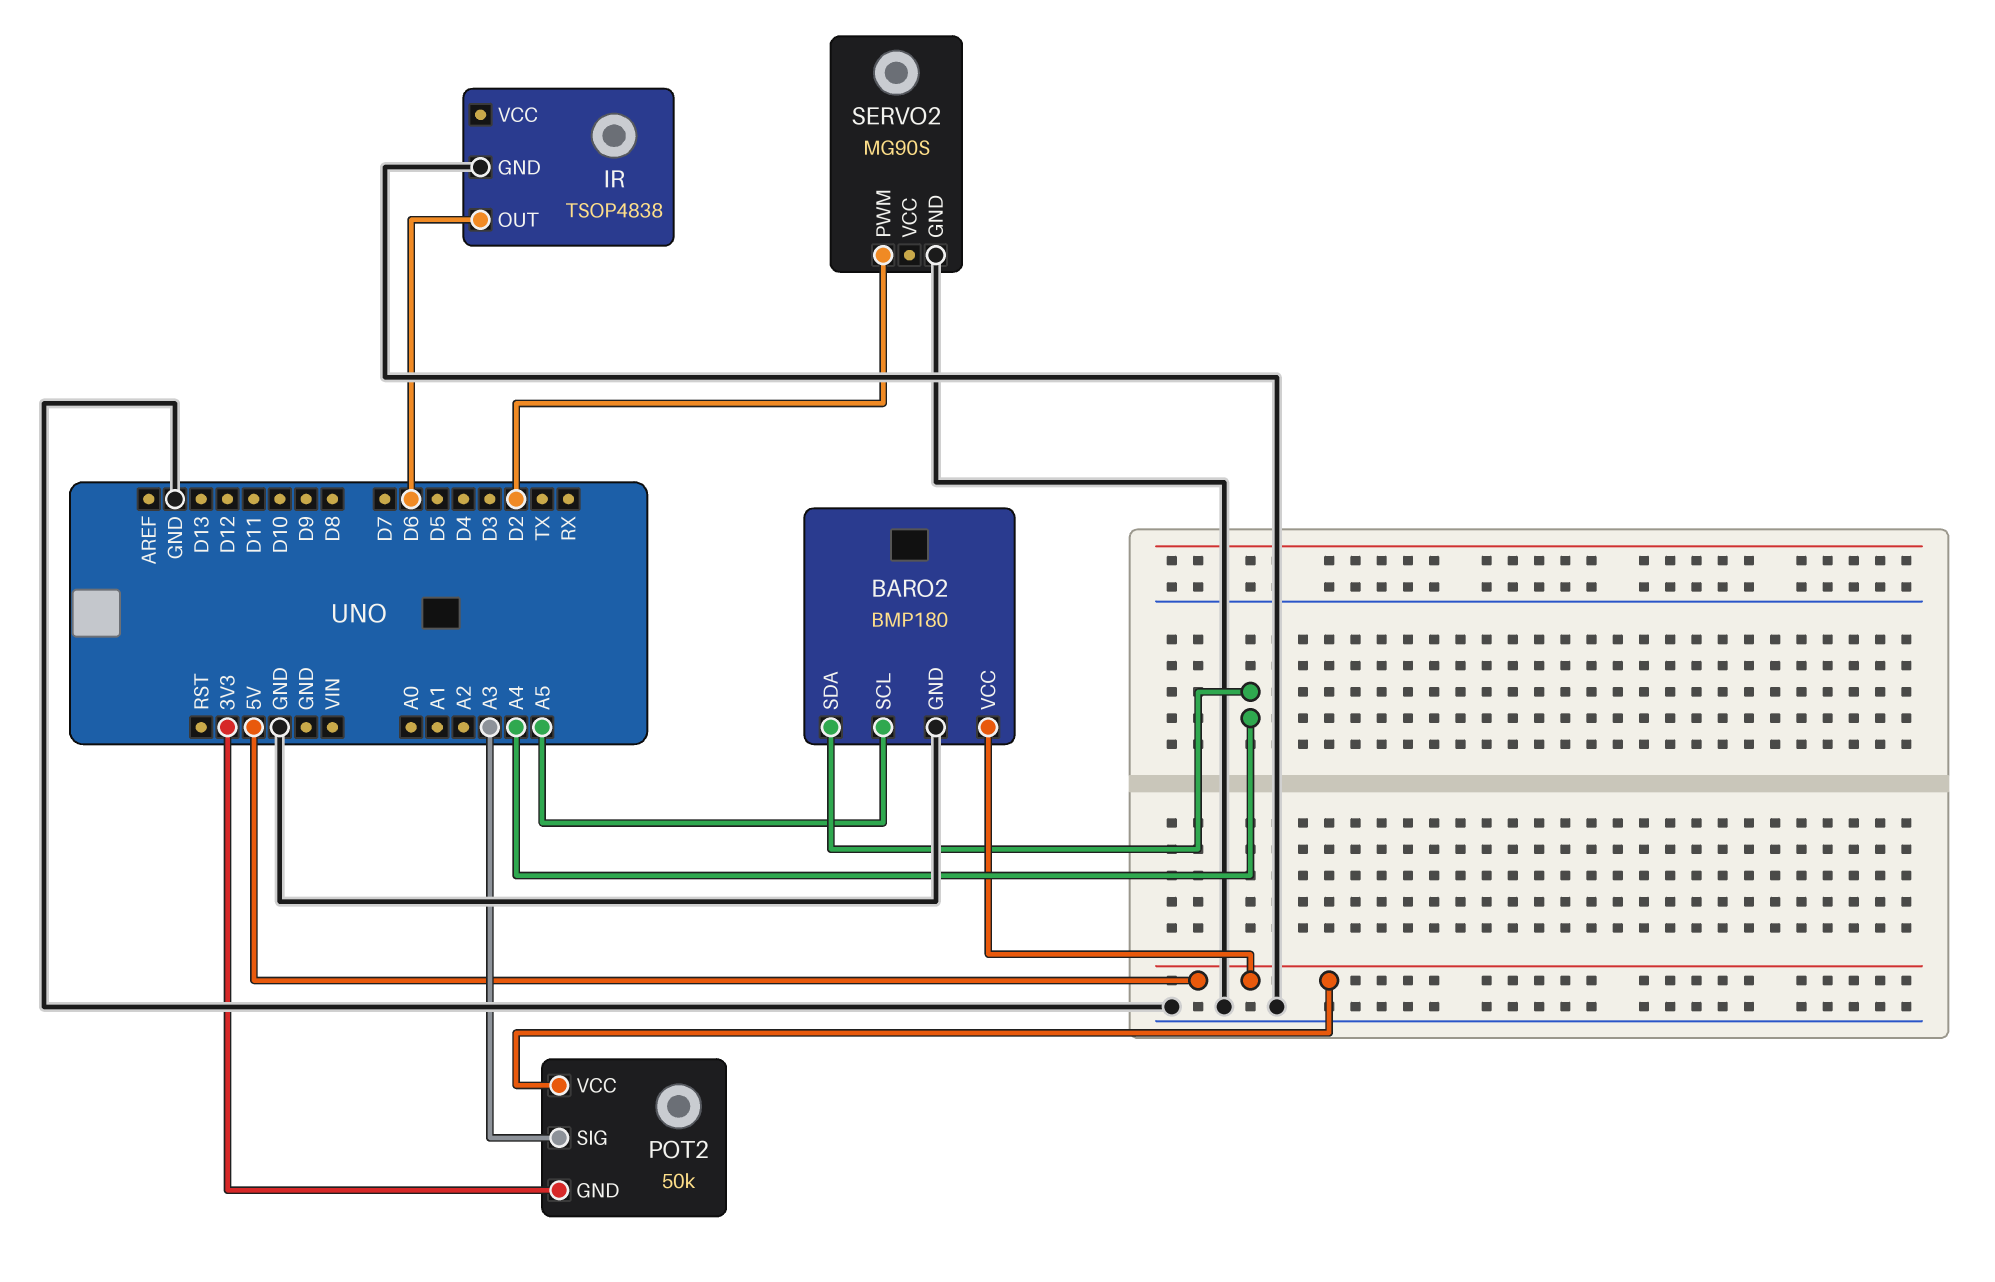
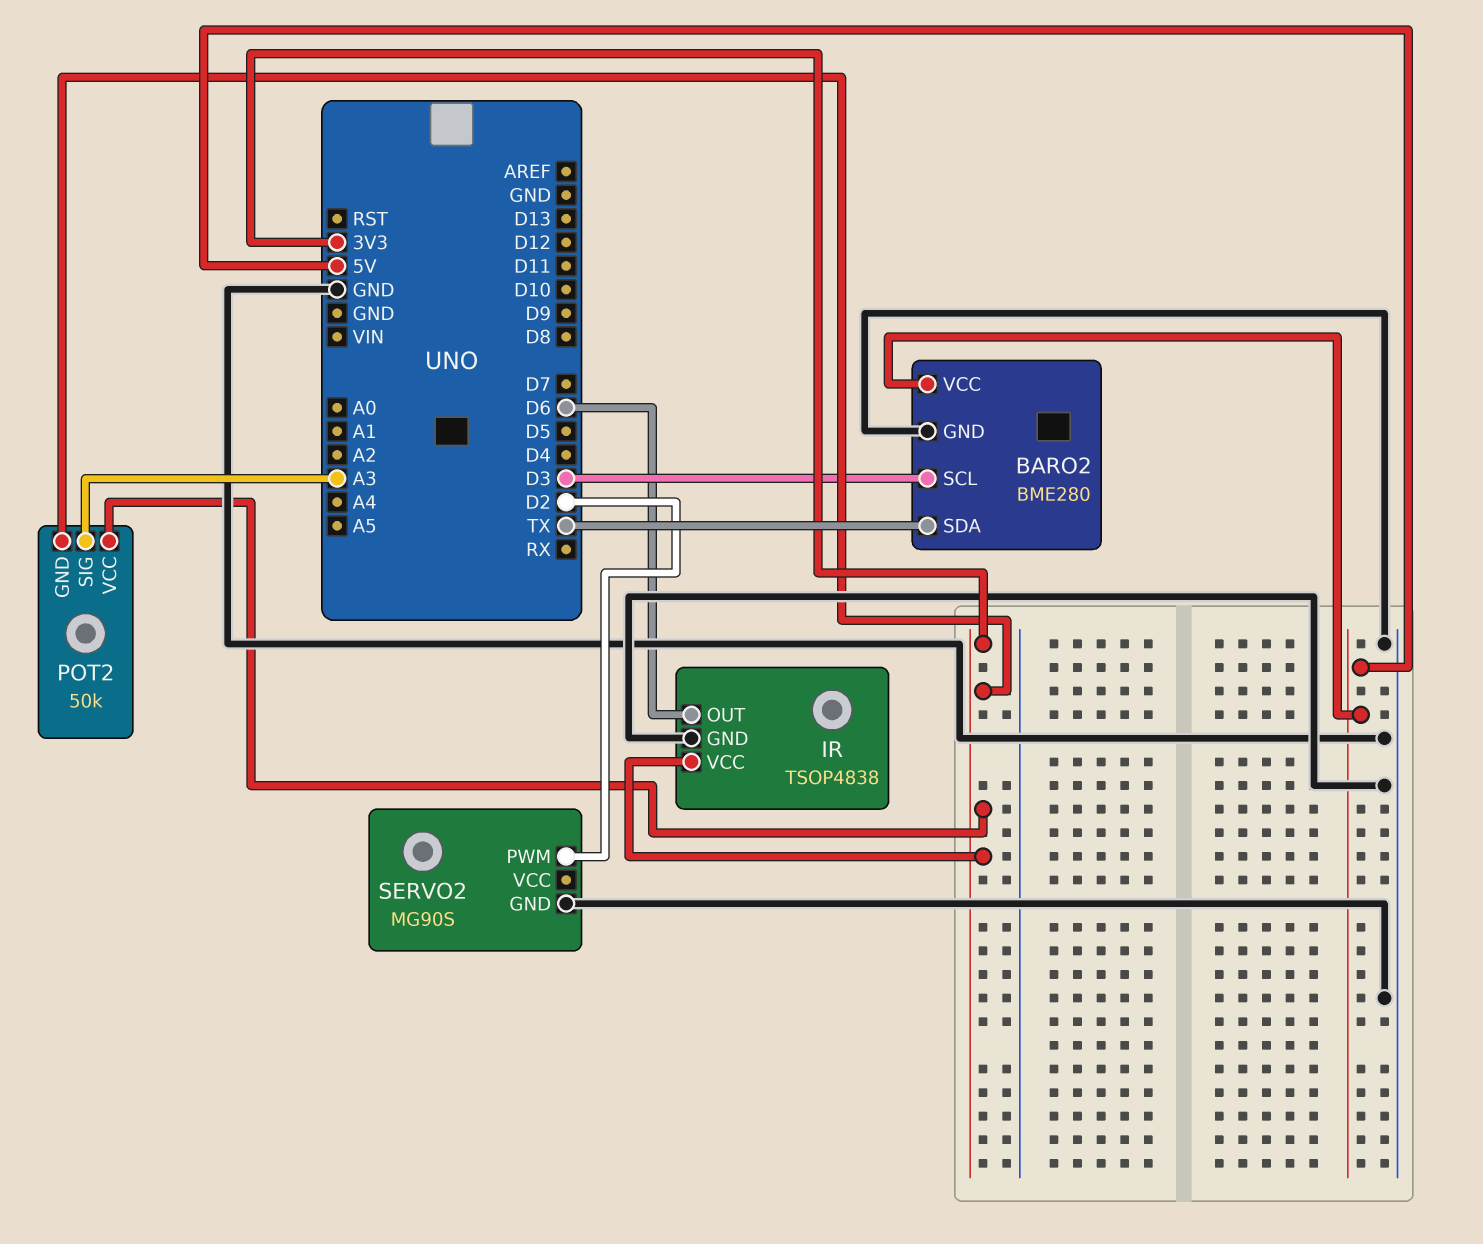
BARO2: BMP180 -> BME280
BARO2 pin SCL: A5 -> D3
BARO2 pin SDA: A4 -> TX
IR pin VCC: none -> 3V3
POT2 pin VCC: 5V -> 3V3

